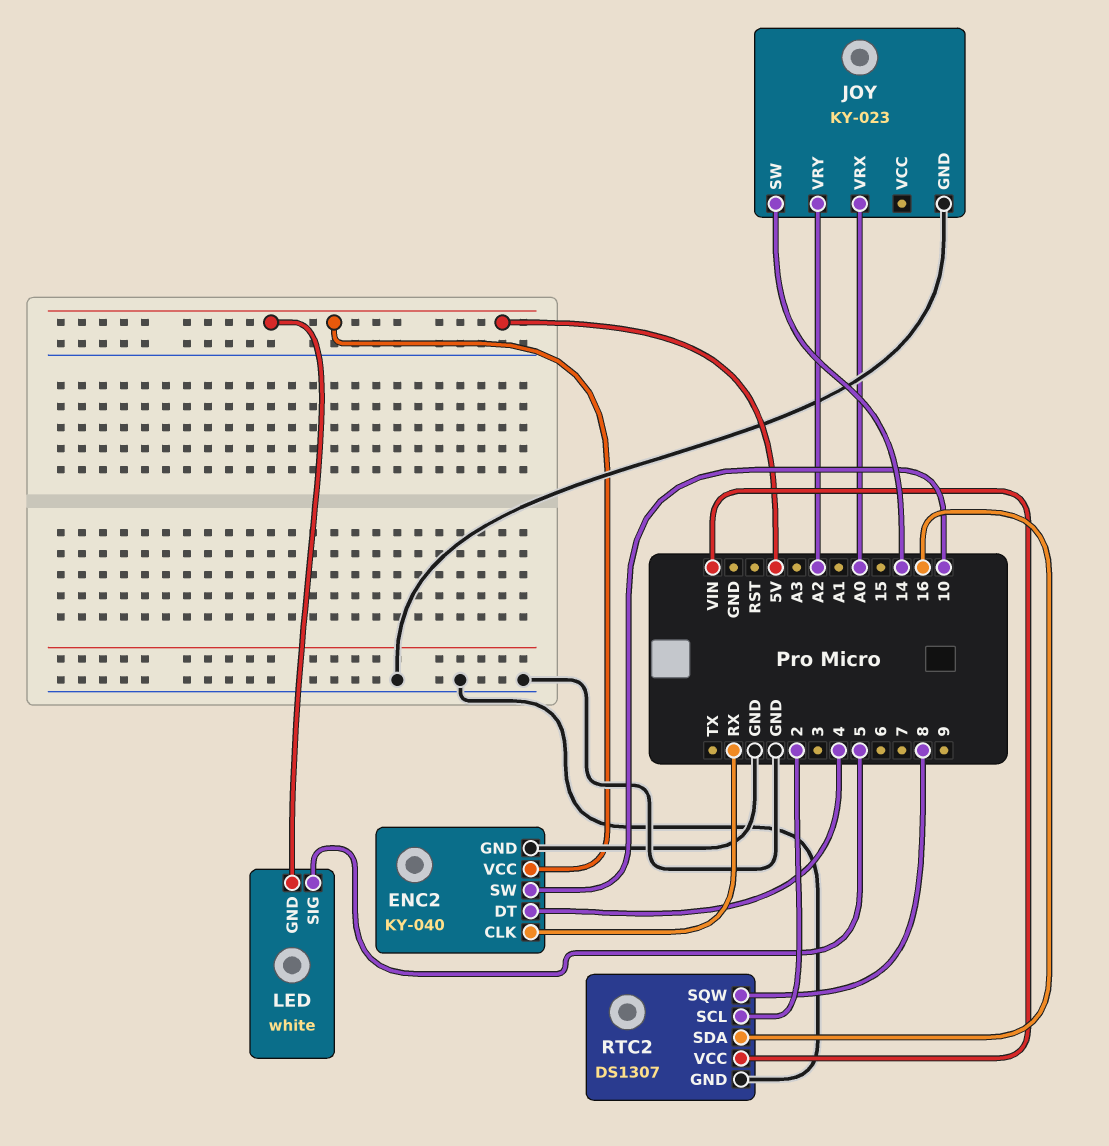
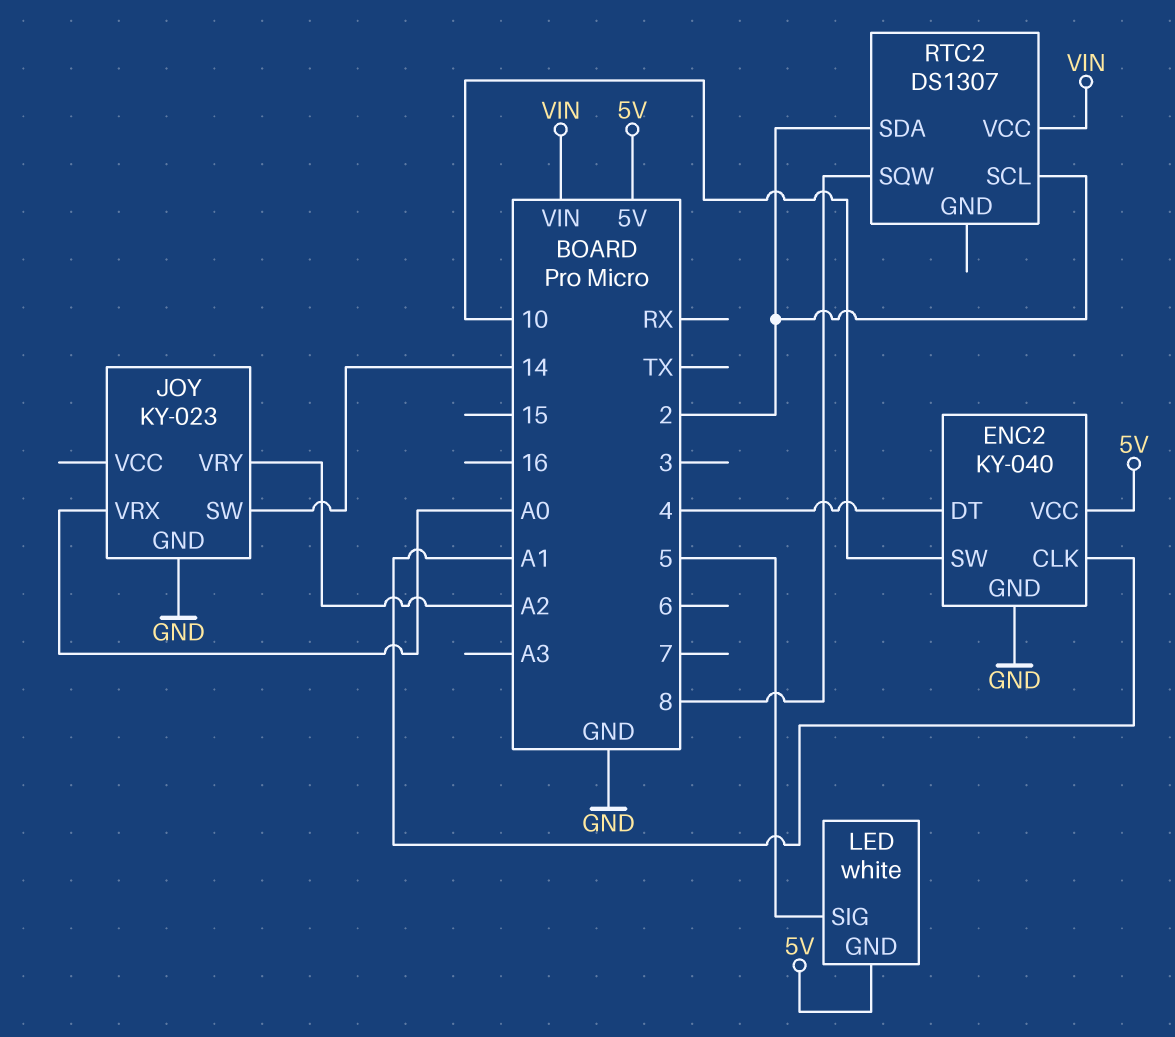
ENC2 pin CLK: RX -> A1
RTC2 pin GND: GND -> none
RTC2 pin SDA: 16 -> 2

